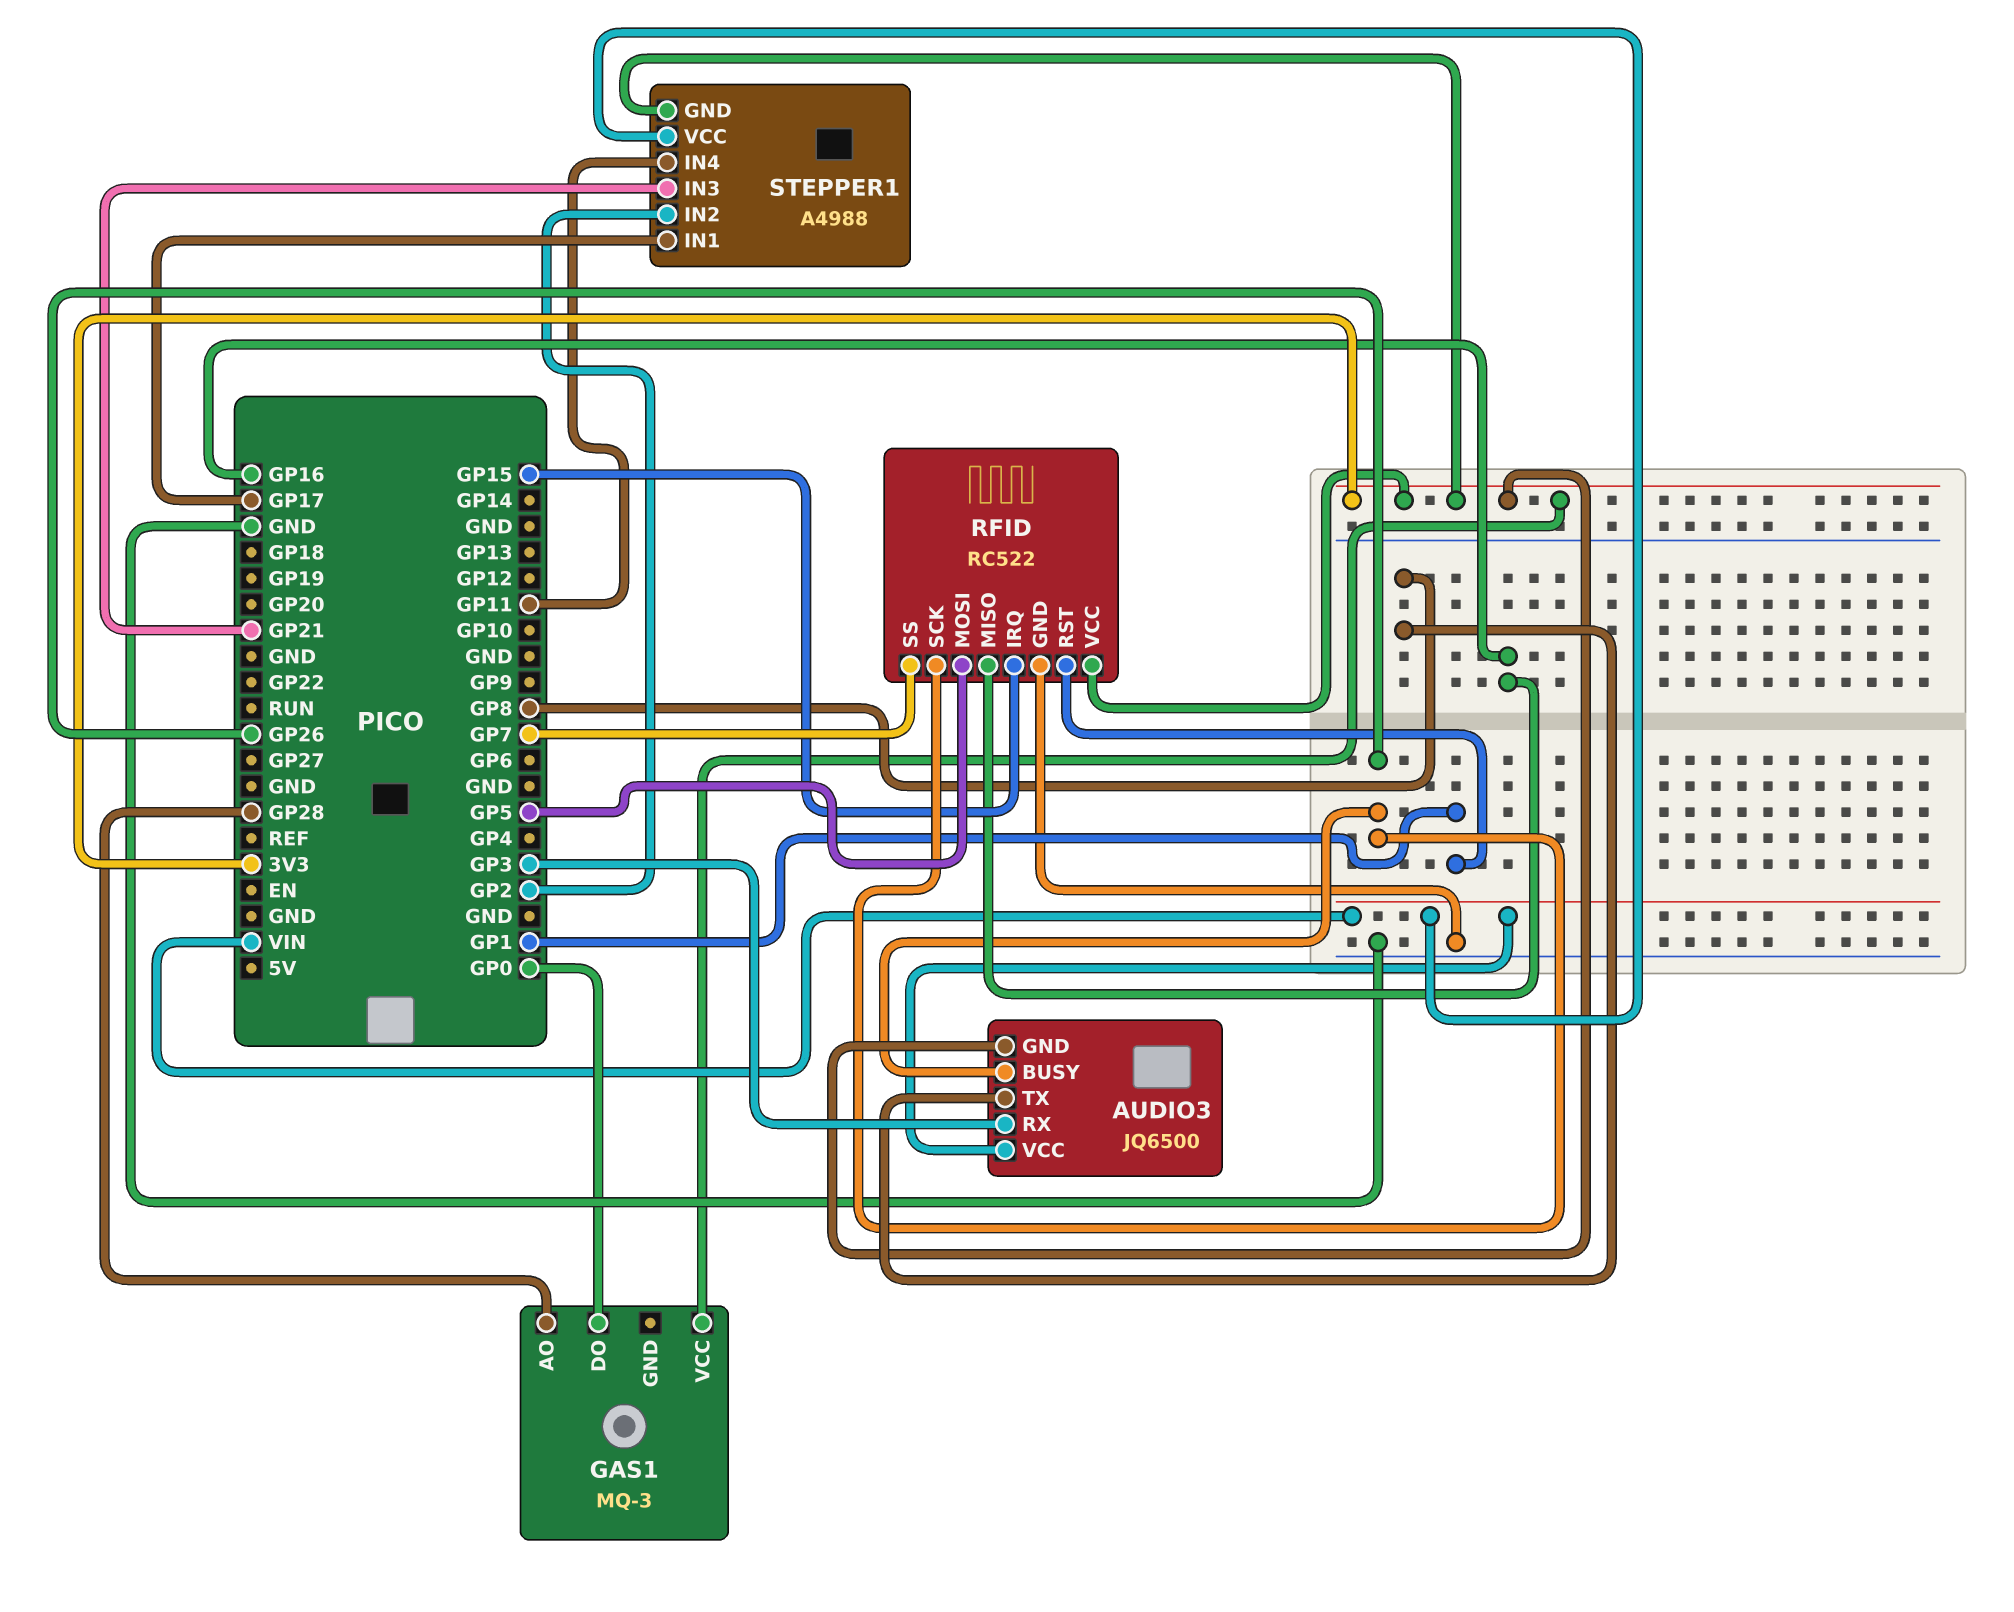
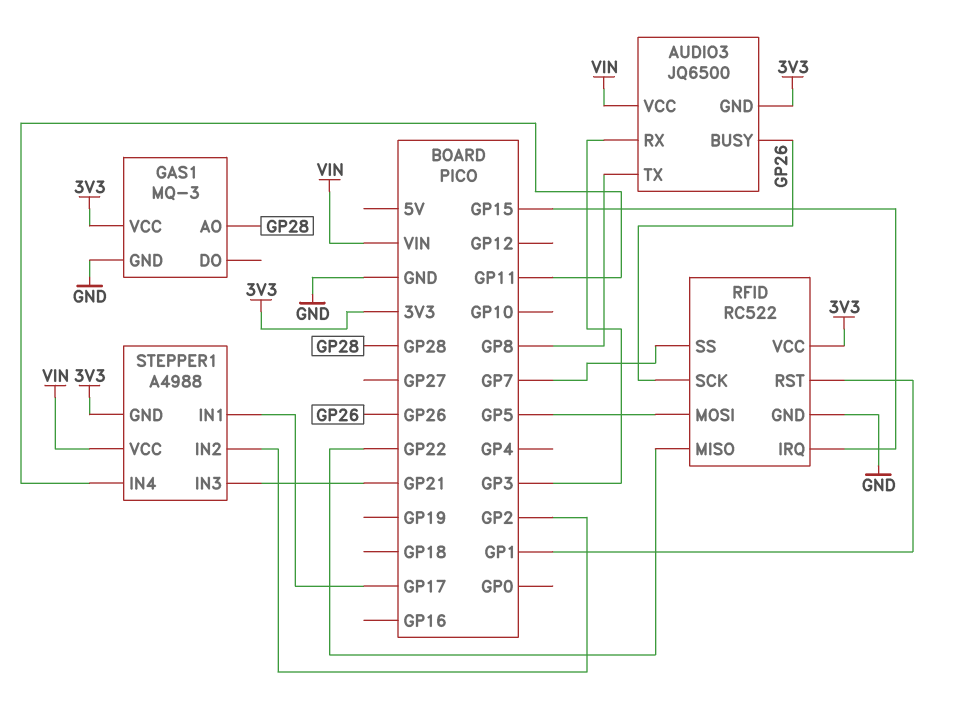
GAS1 pin DO: GP0 -> none
GAS1 pin GND: none -> GND
RFID pin MISO: GP16 -> GP22

